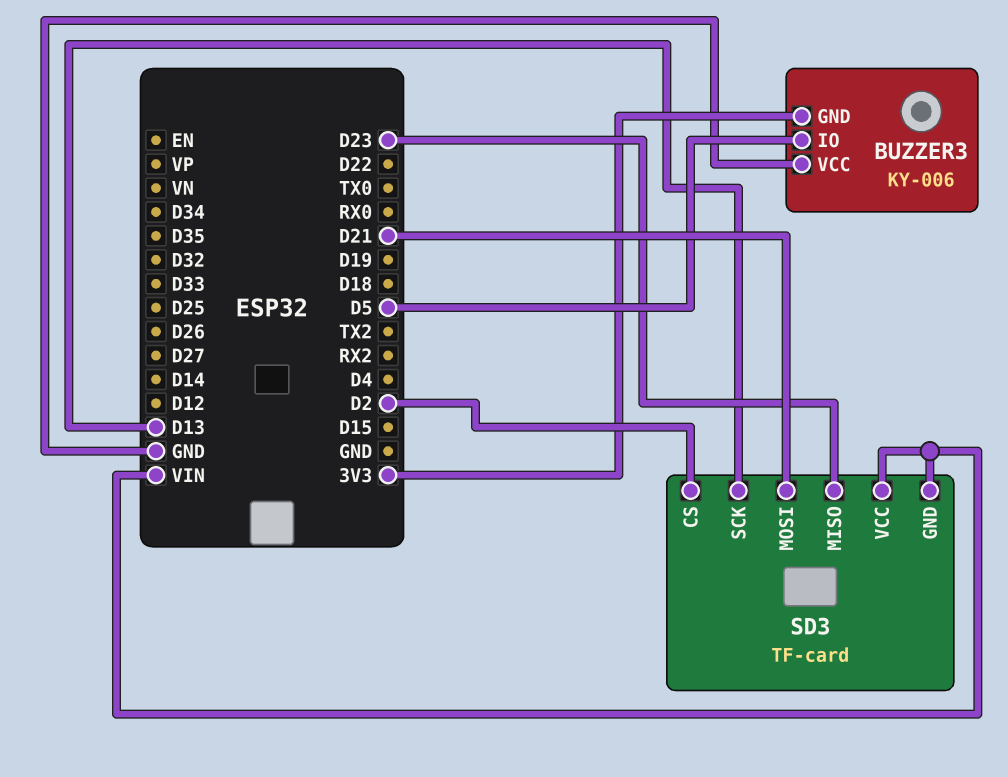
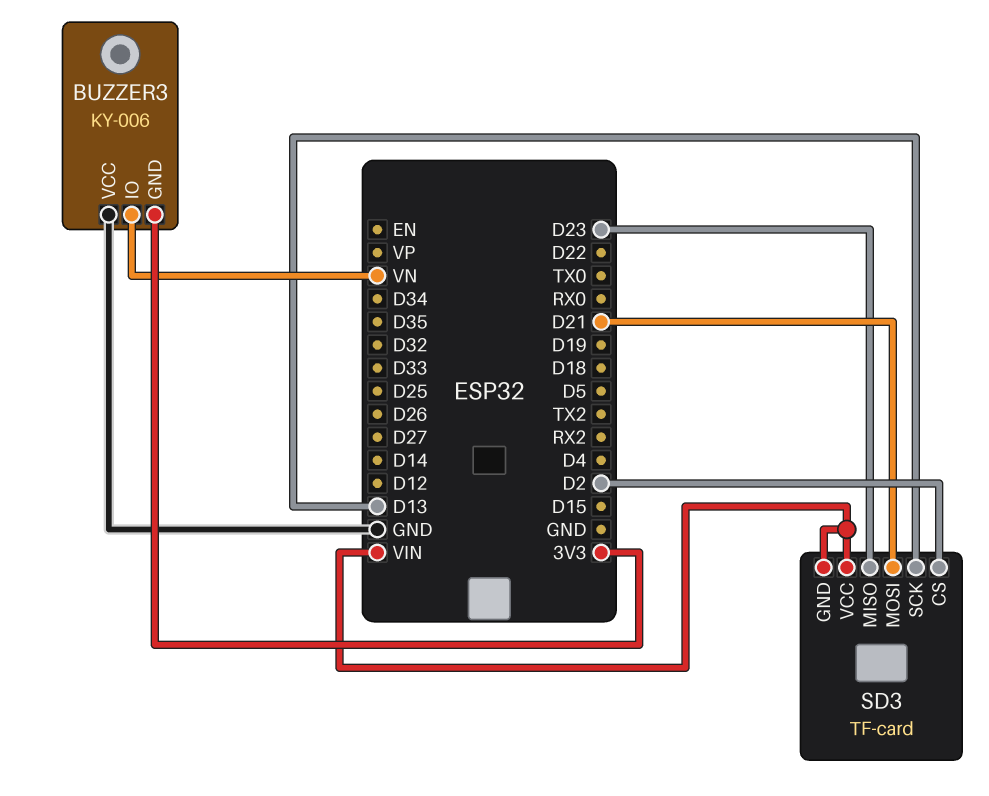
BUZZER3 pin IO: D5 -> VN

